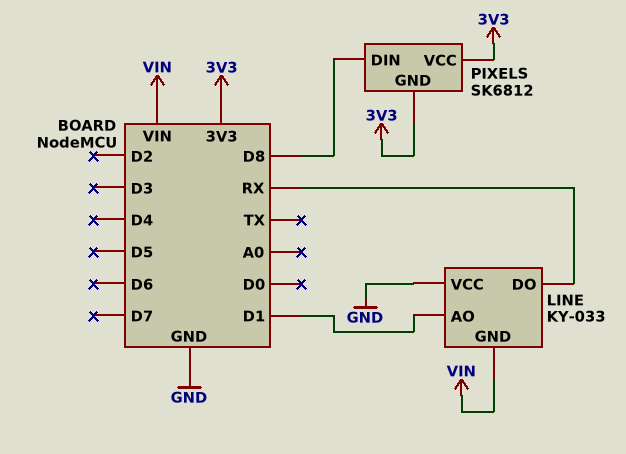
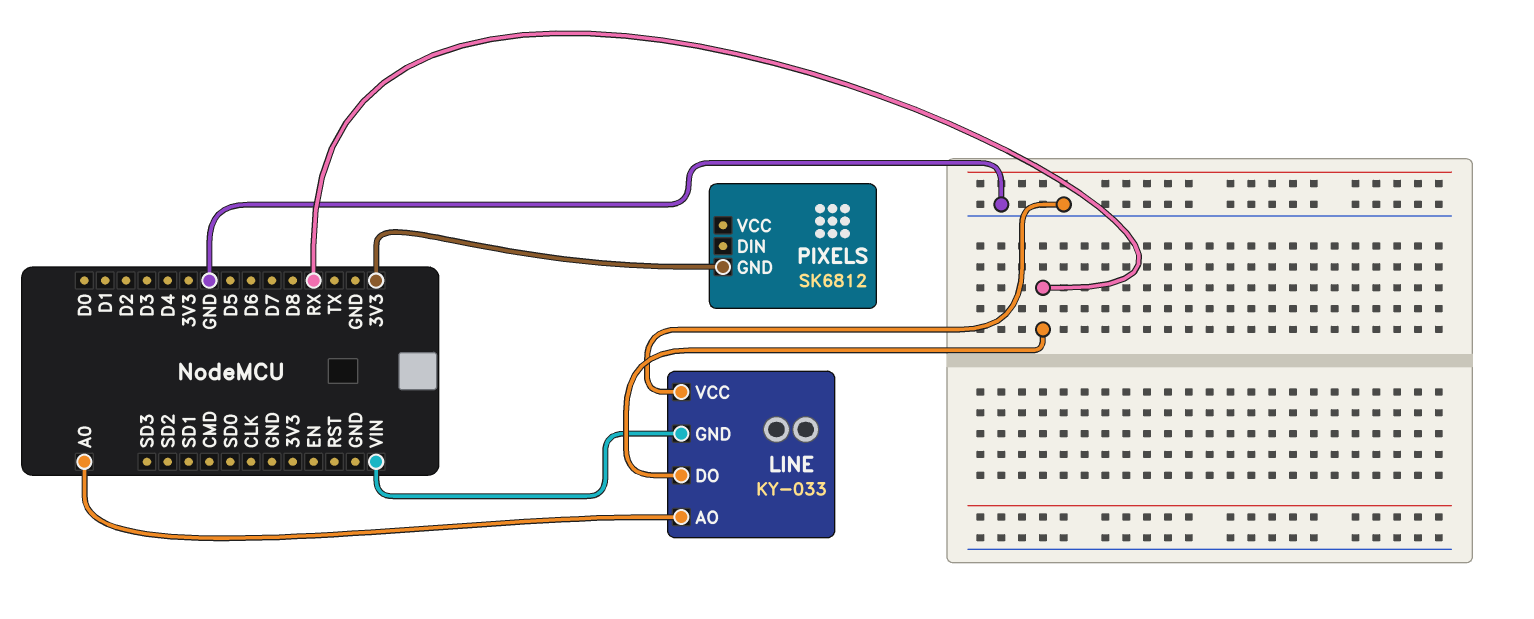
LINE pin AO: D1 -> A0
PIXELS pin DIN: D8 -> none
PIXELS pin VCC: 3V3 -> none

